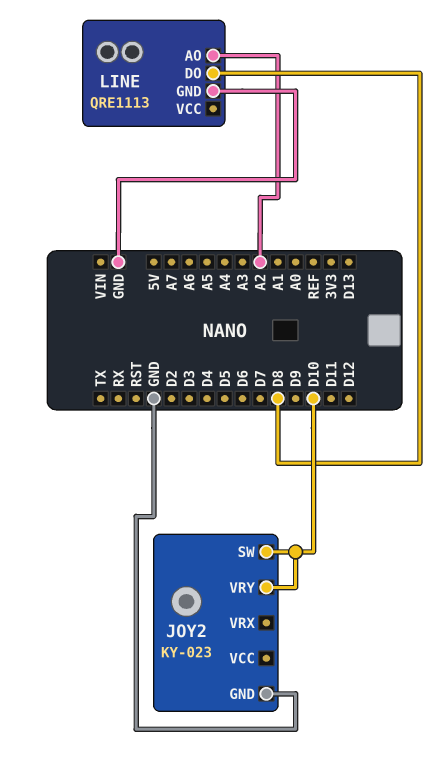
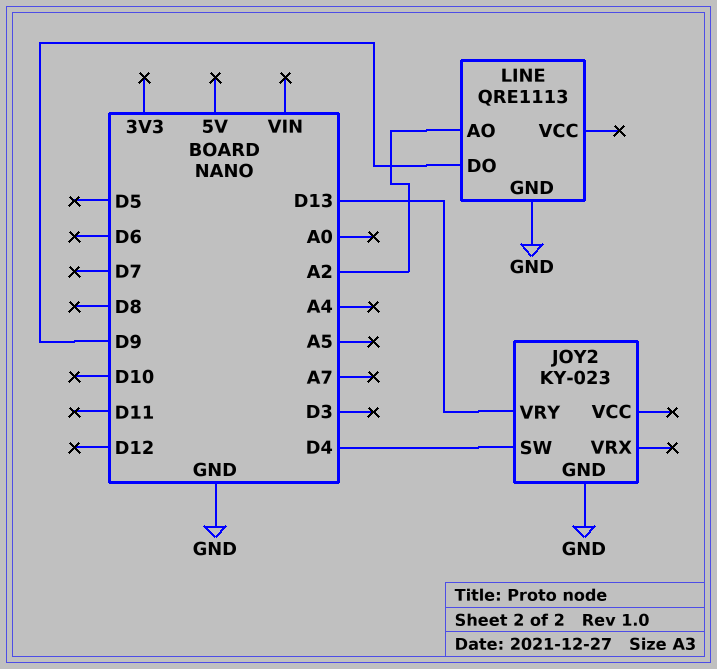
JOY2 pin SW: D10 -> D4
JOY2 pin VRY: D10 -> D13
LINE pin DO: D8 -> D9

